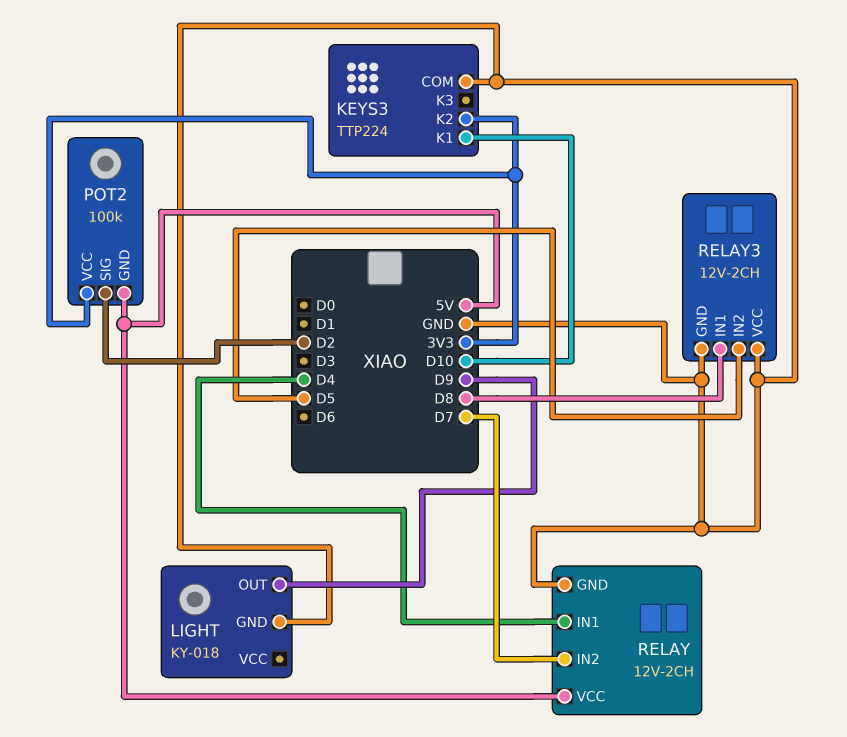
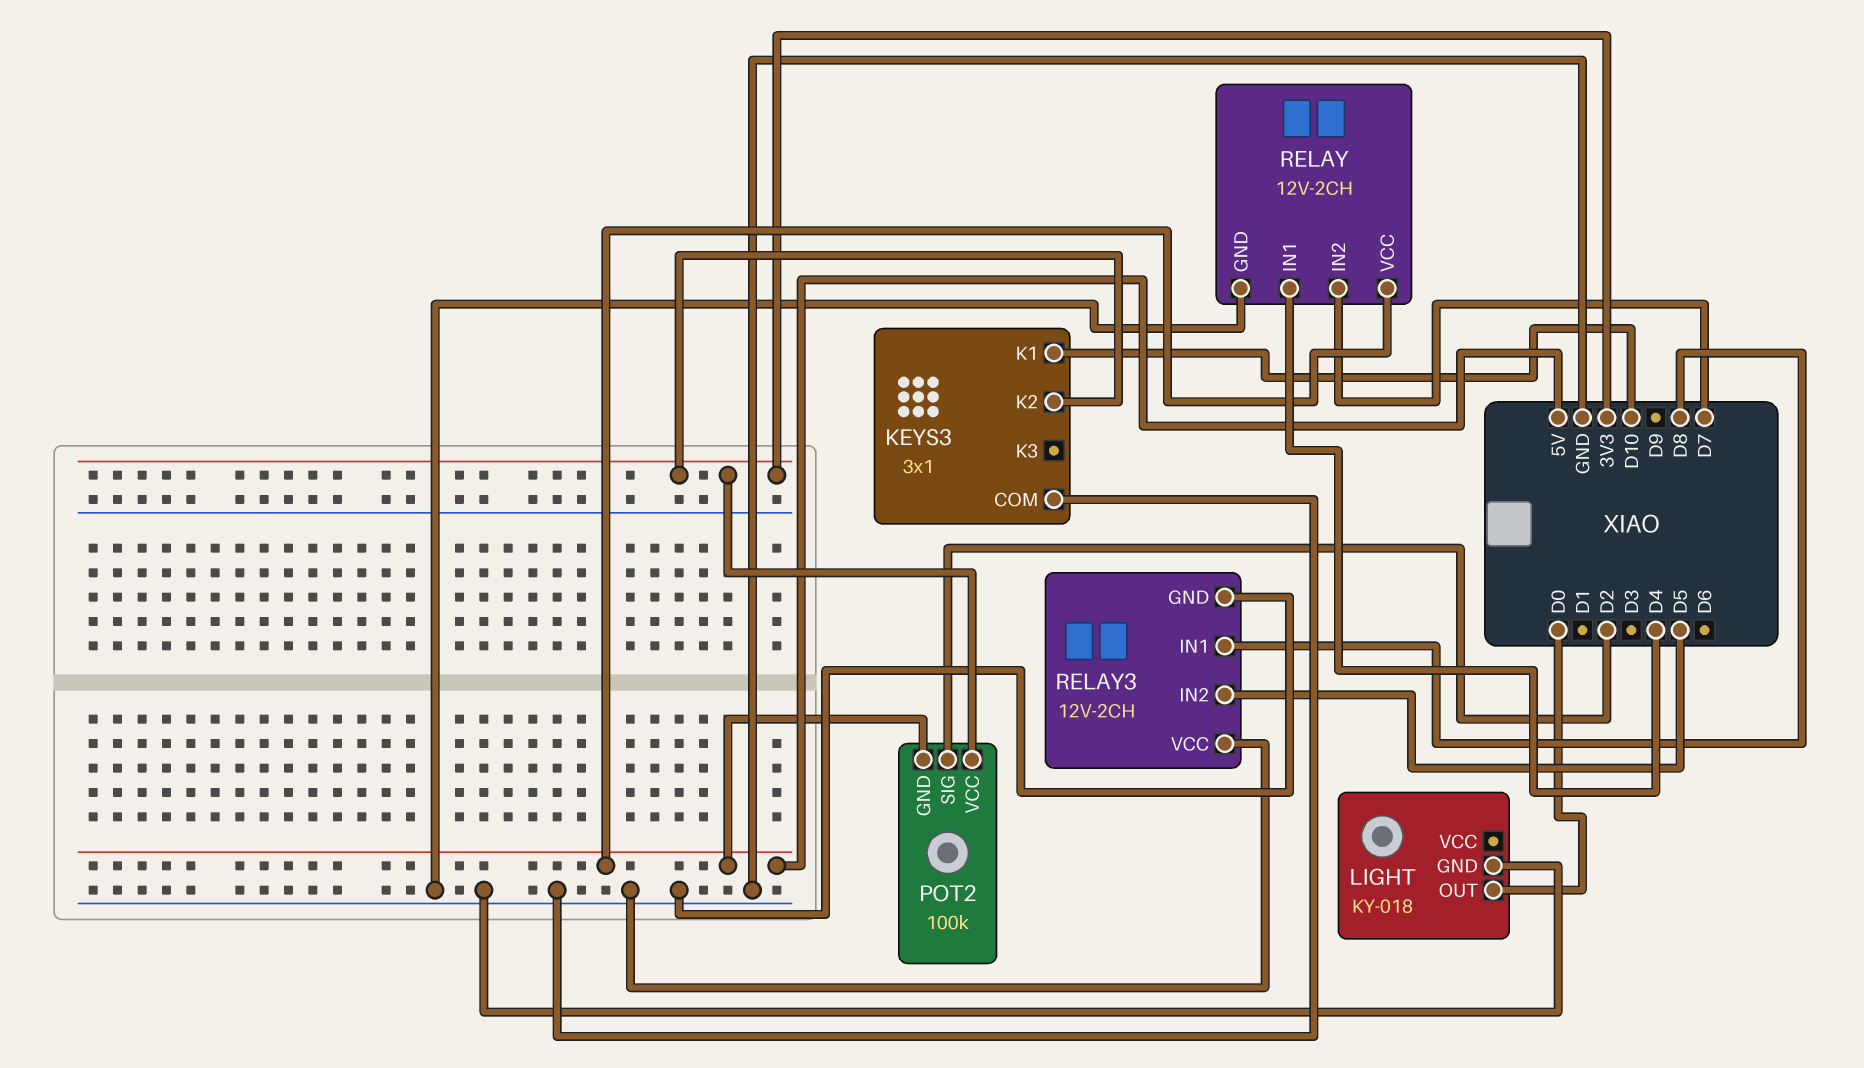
KEYS3: TTP224 -> 3x1
LIGHT pin OUT: D9 -> D0

